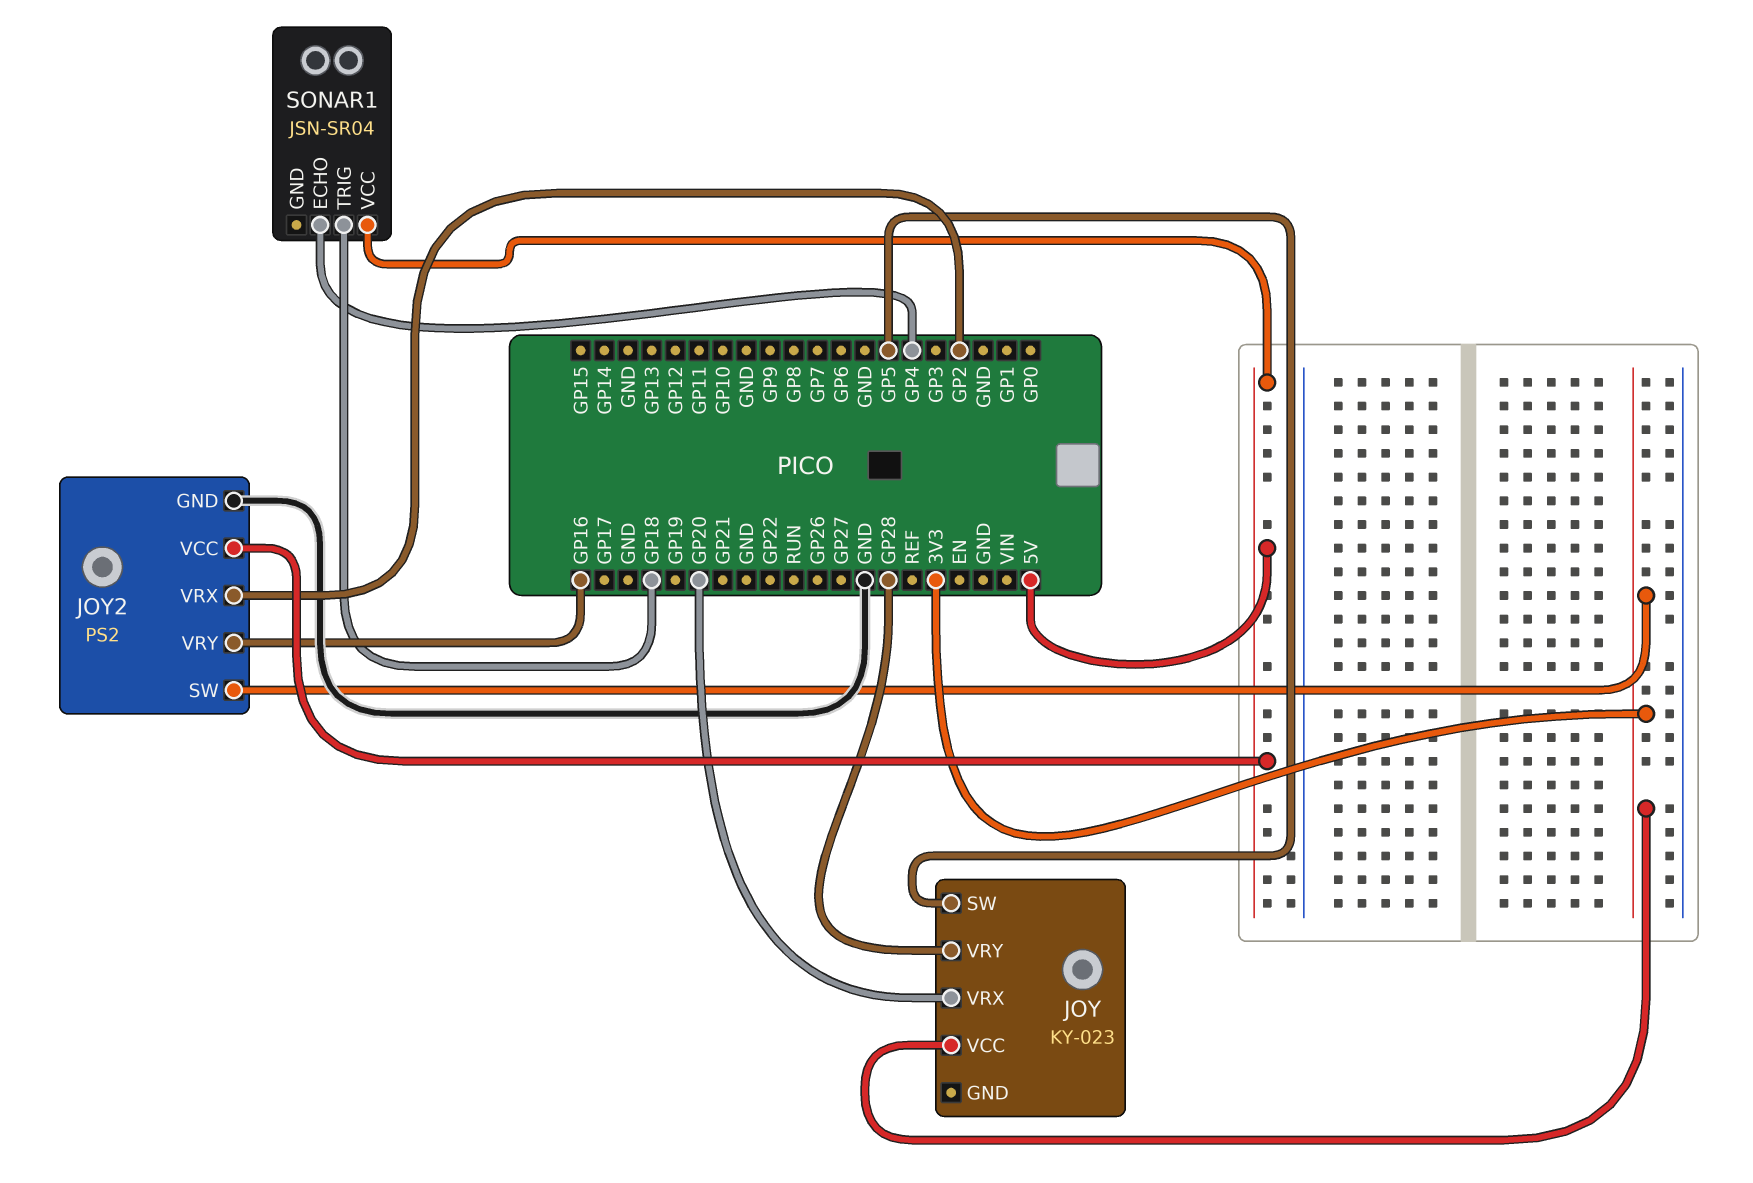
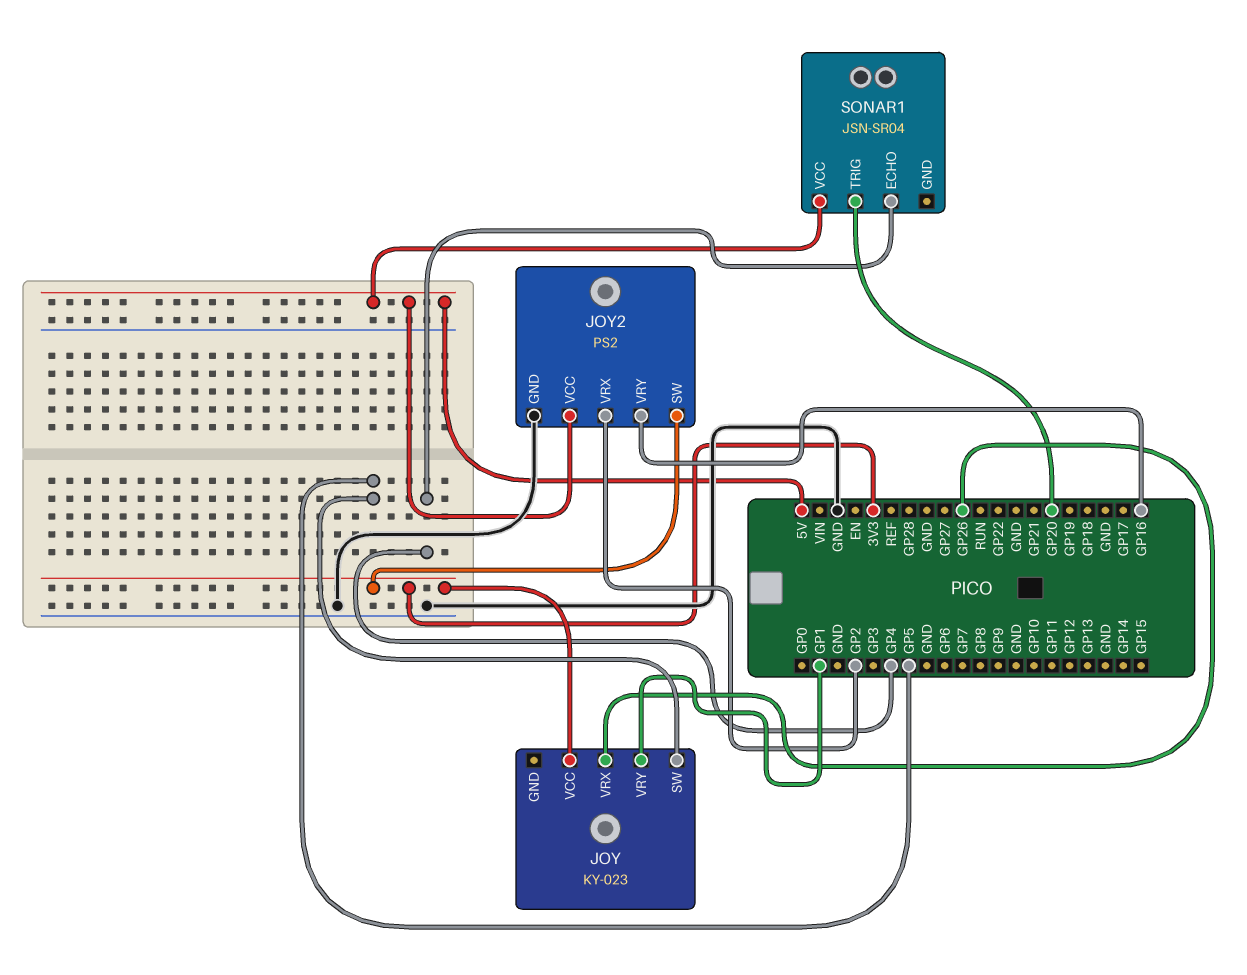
JOY pin VRX: GP20 -> GP26
JOY pin VRY: GP28 -> GP1
SONAR1 pin TRIG: GP18 -> GP20

